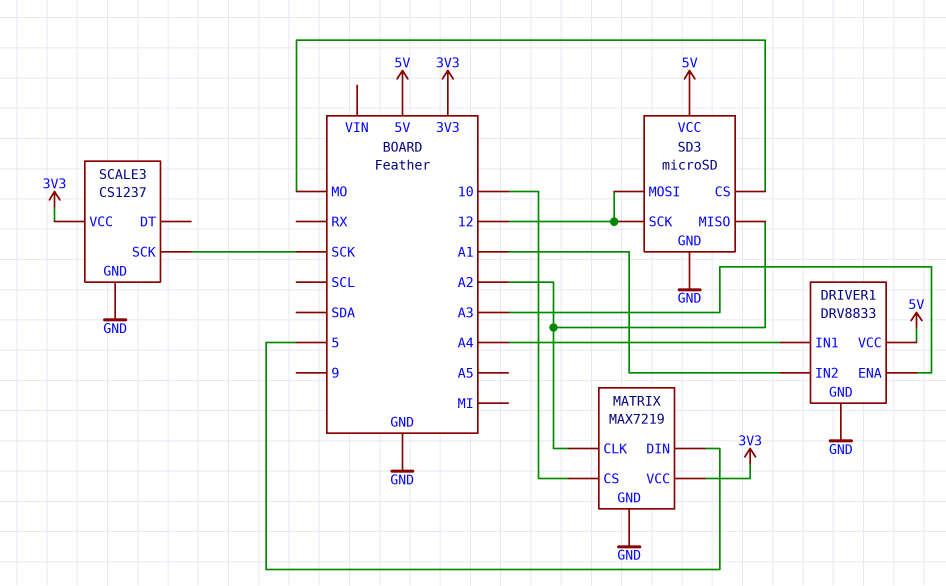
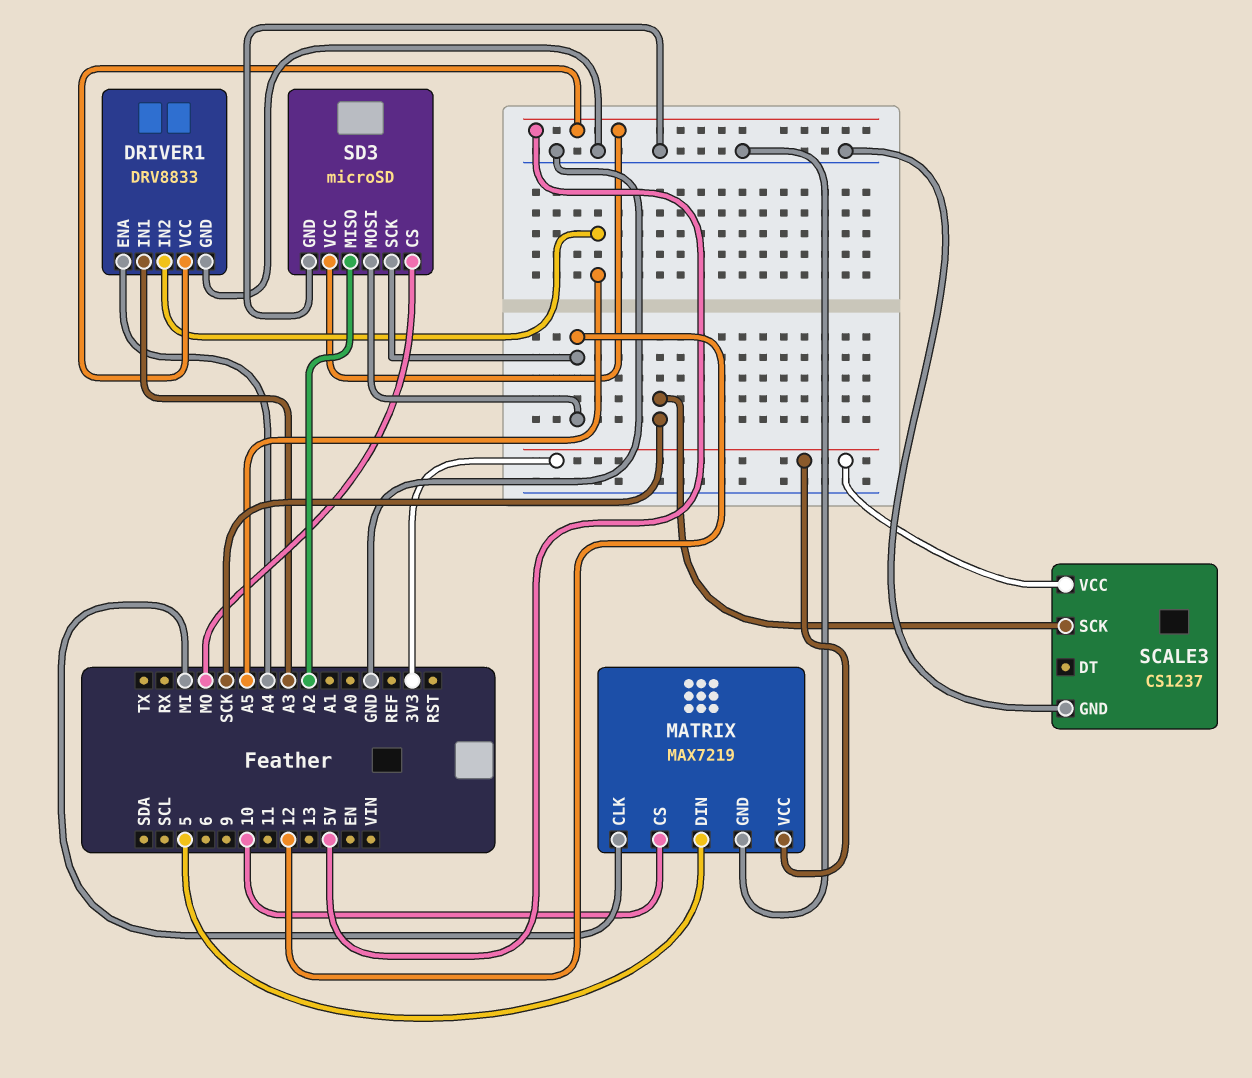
DRIVER1 pin ENA: A3 -> A4
DRIVER1 pin IN1: A4 -> A3
DRIVER1 pin IN2: A1 -> A5
MATRIX pin CLK: A2 -> MI

